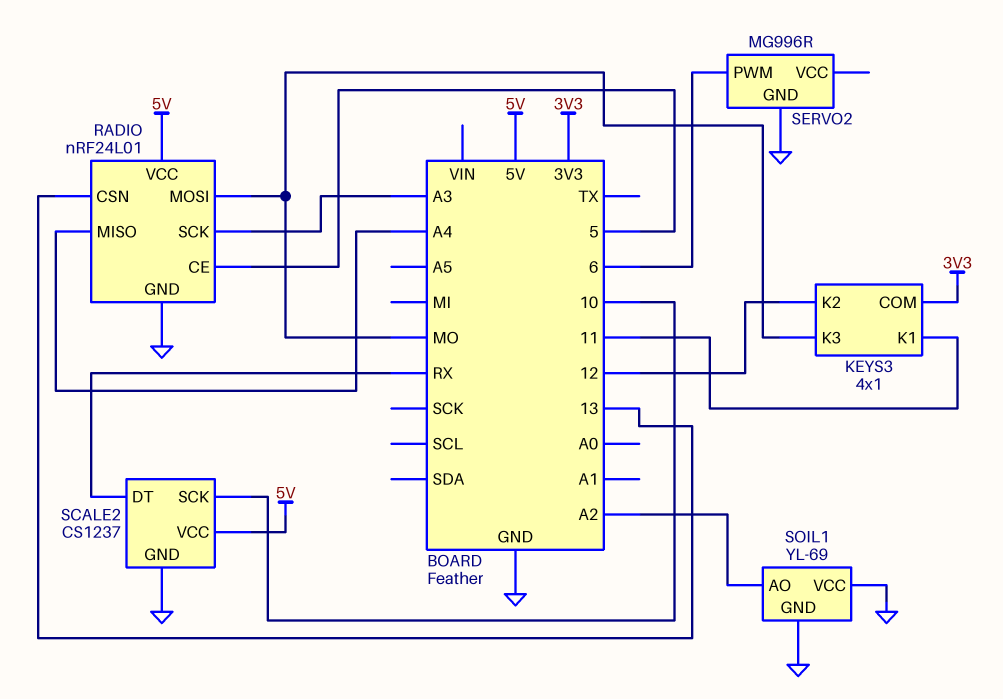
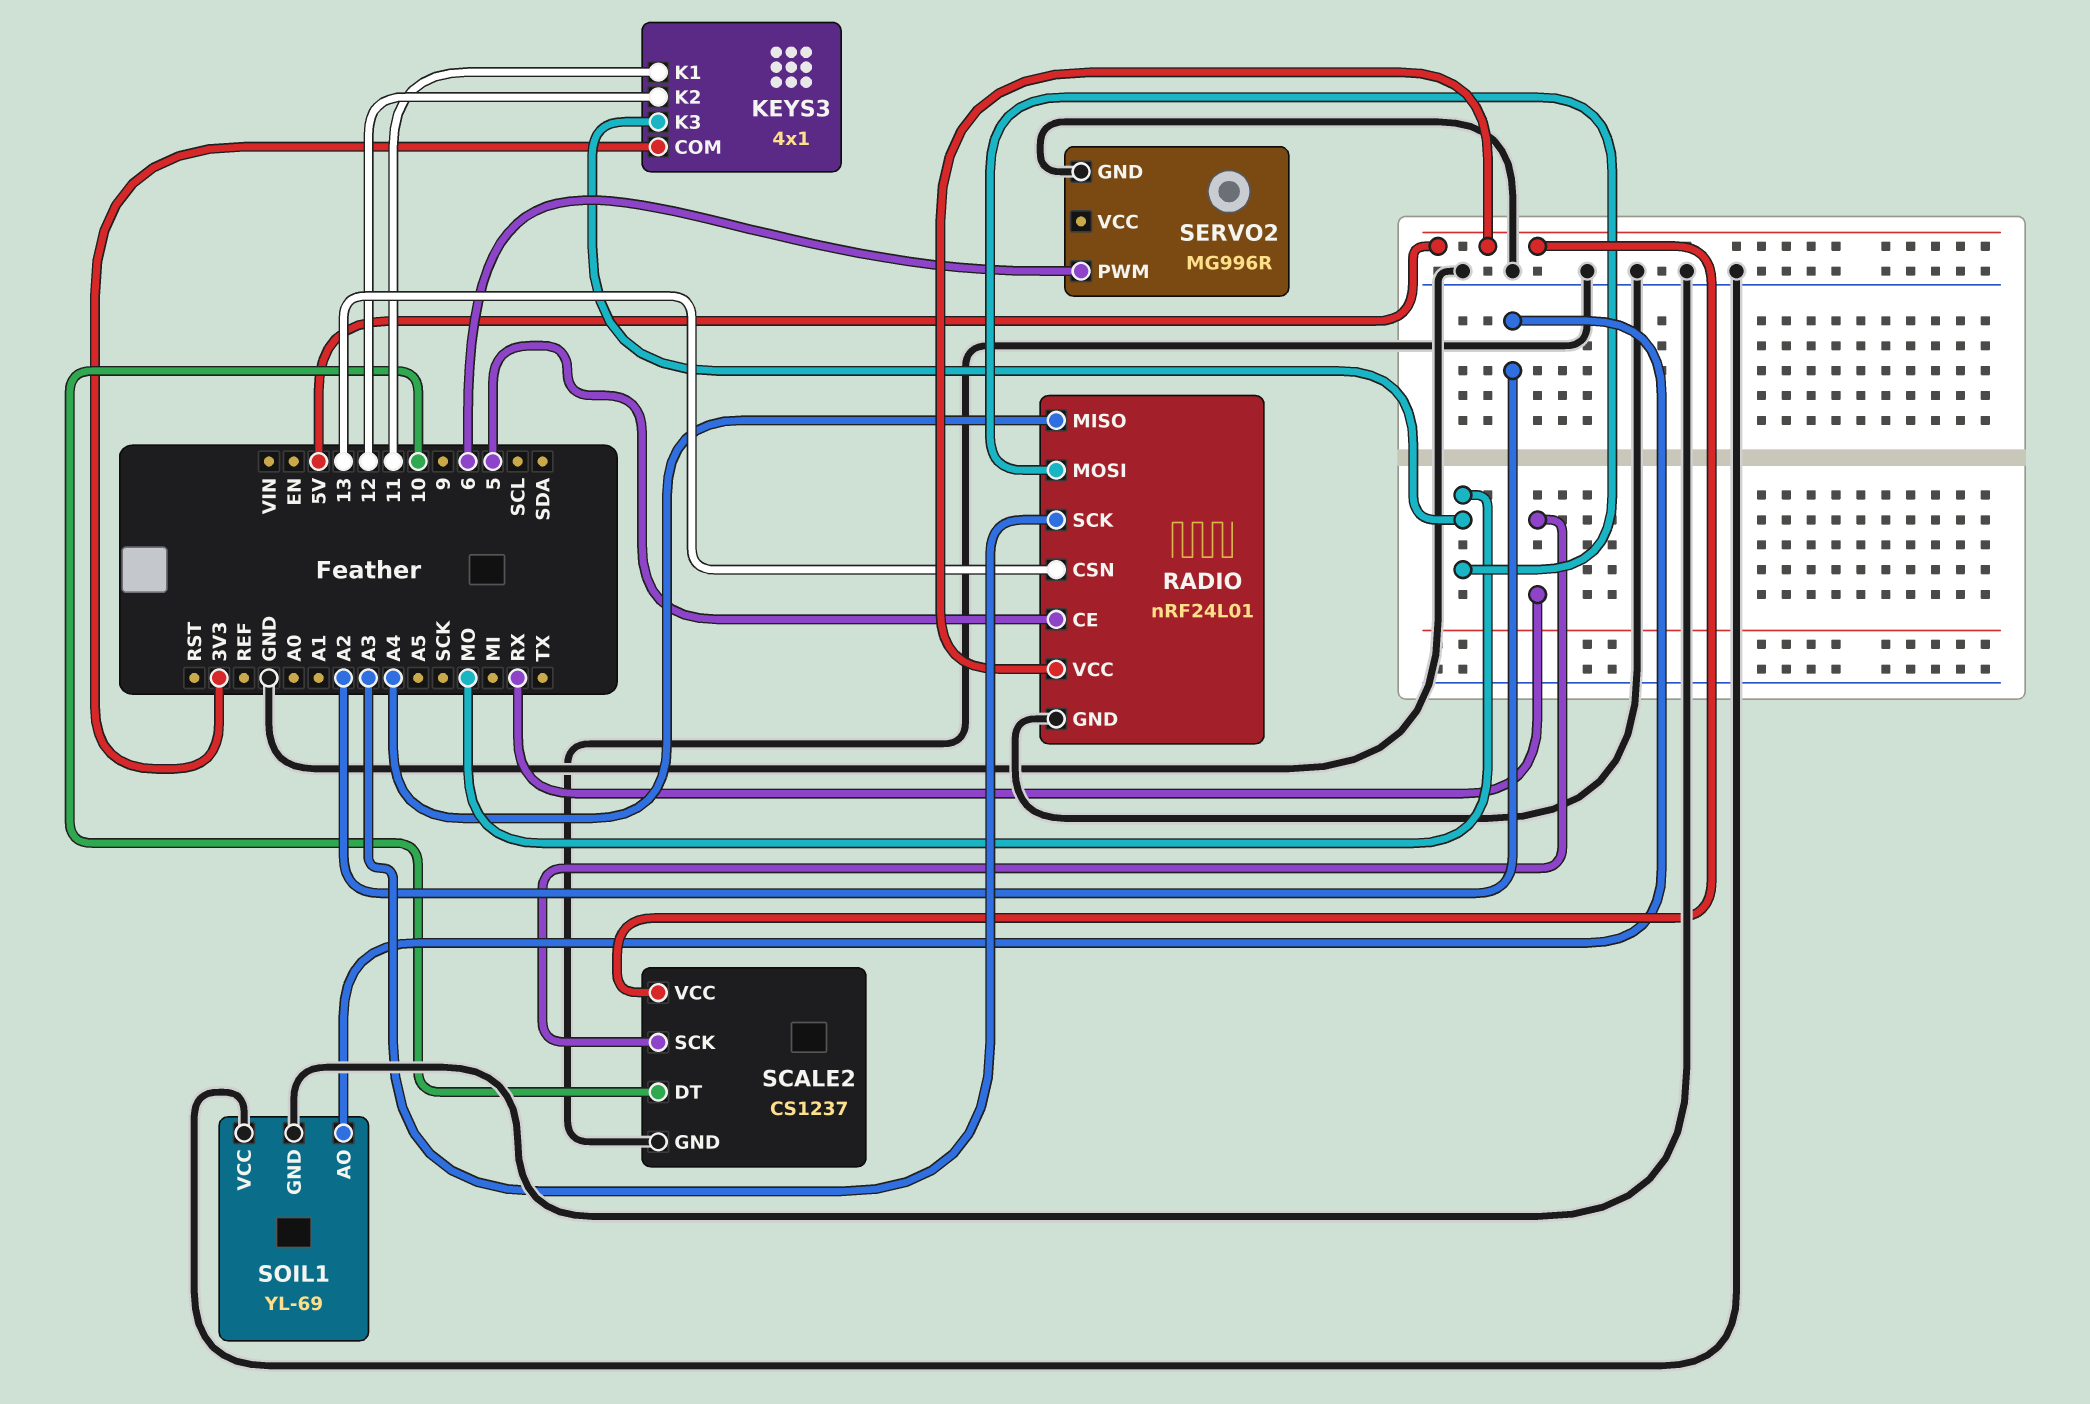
SCALE2 pin DT: RX -> 10
SCALE2 pin SCK: 10 -> RX

